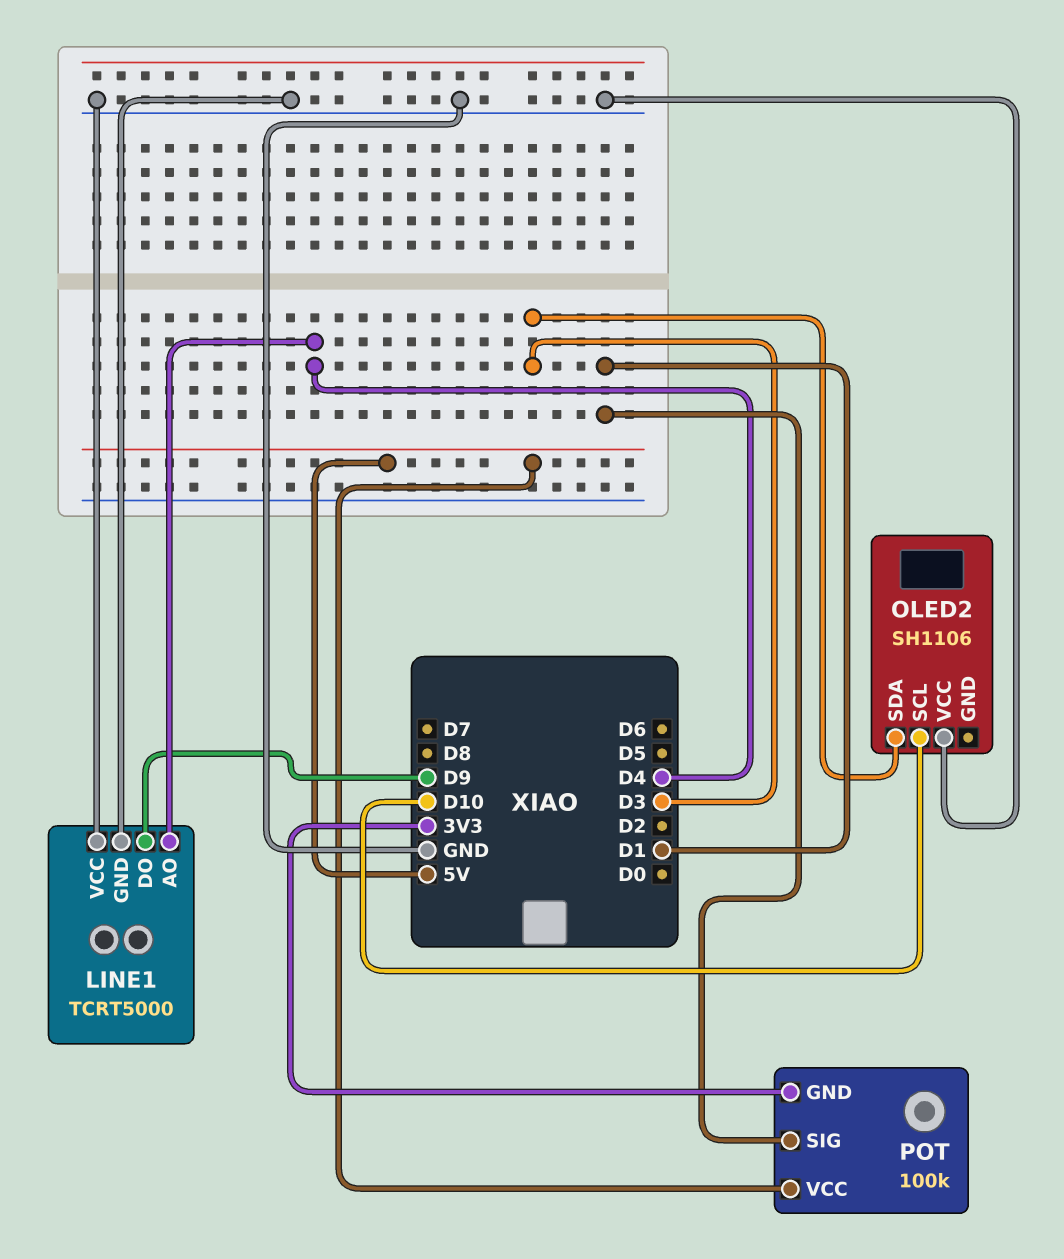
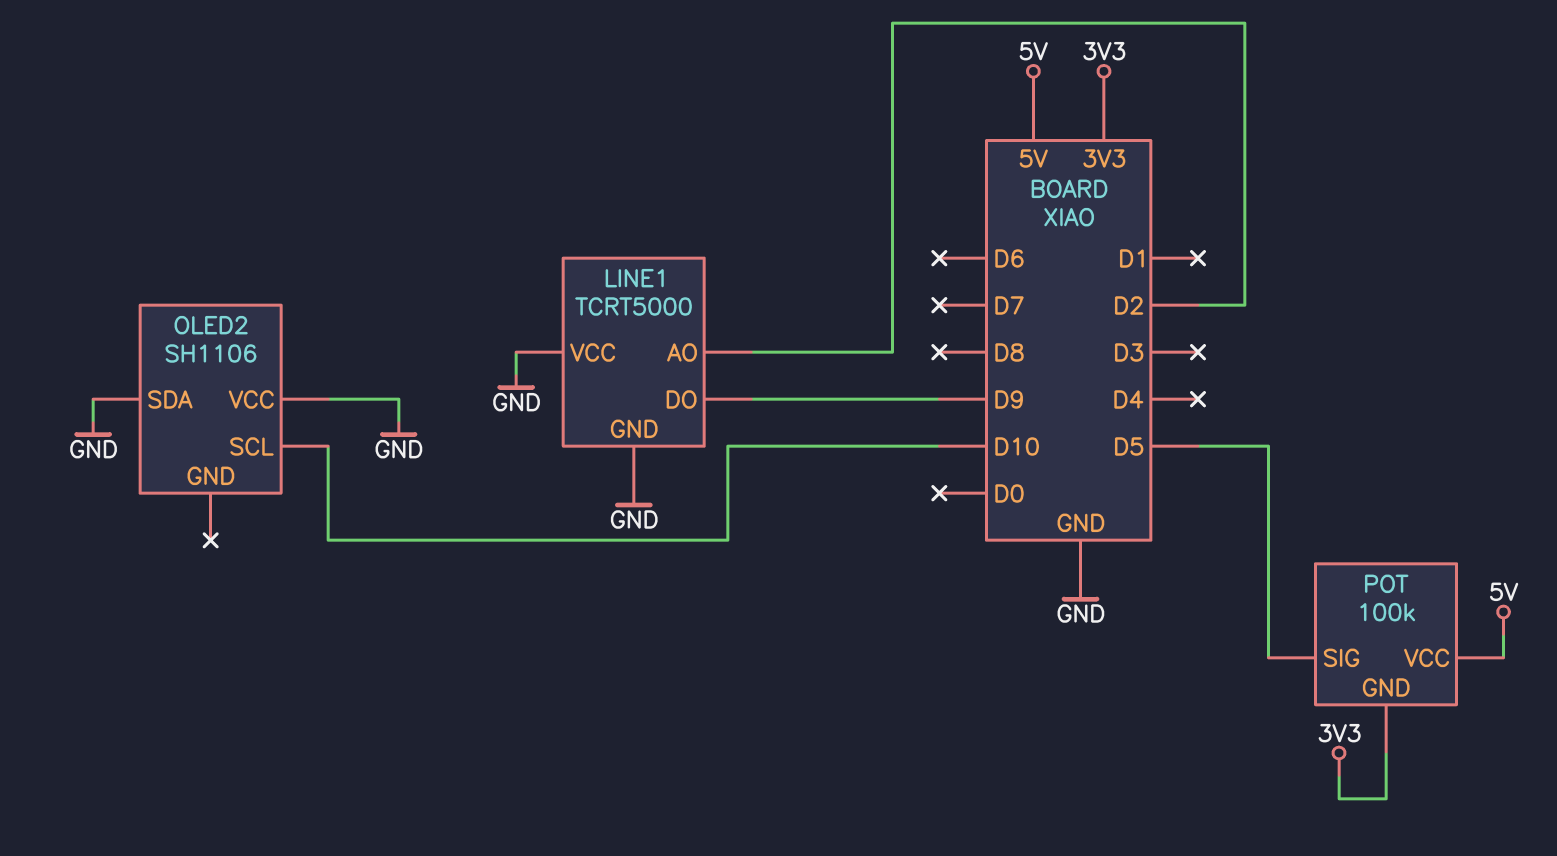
LINE1 pin AO: D4 -> D2
OLED2 pin SDA: D3 -> GND
POT pin SIG: D1 -> D5

